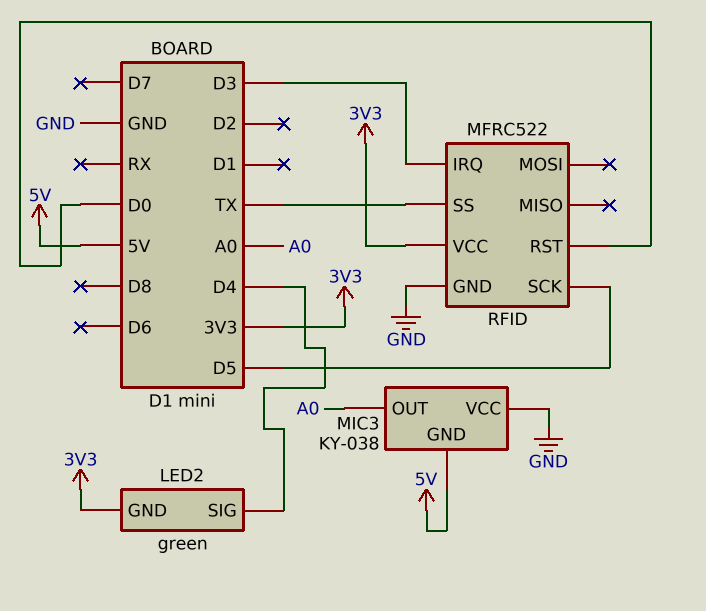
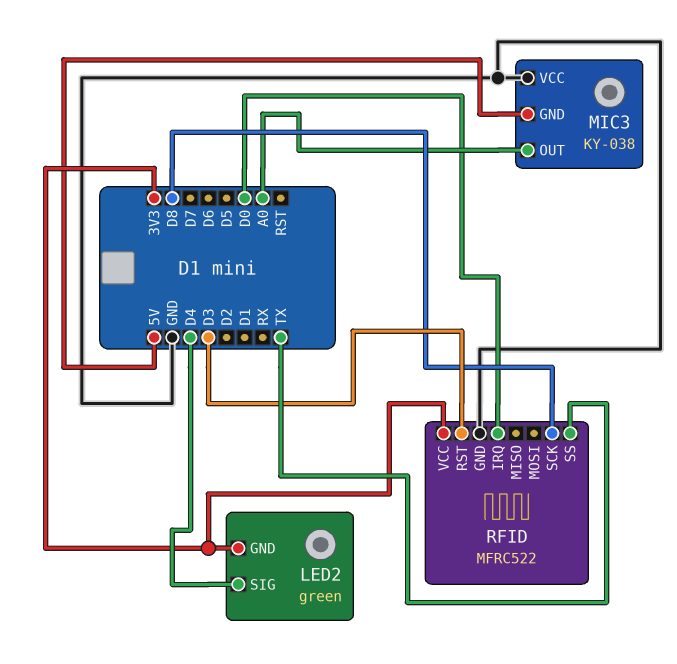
RFID pin IRQ: D3 -> D0
RFID pin RST: D0 -> D3
RFID pin SCK: D5 -> D8

